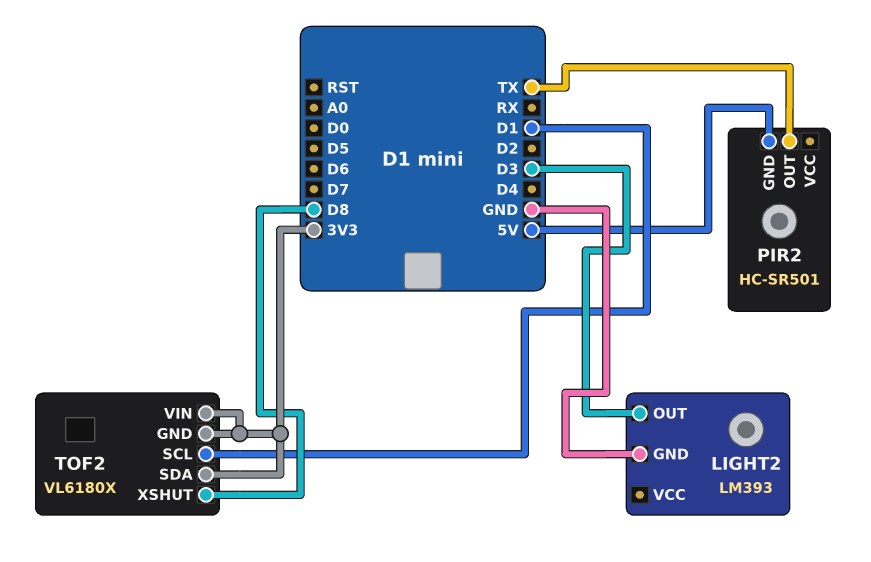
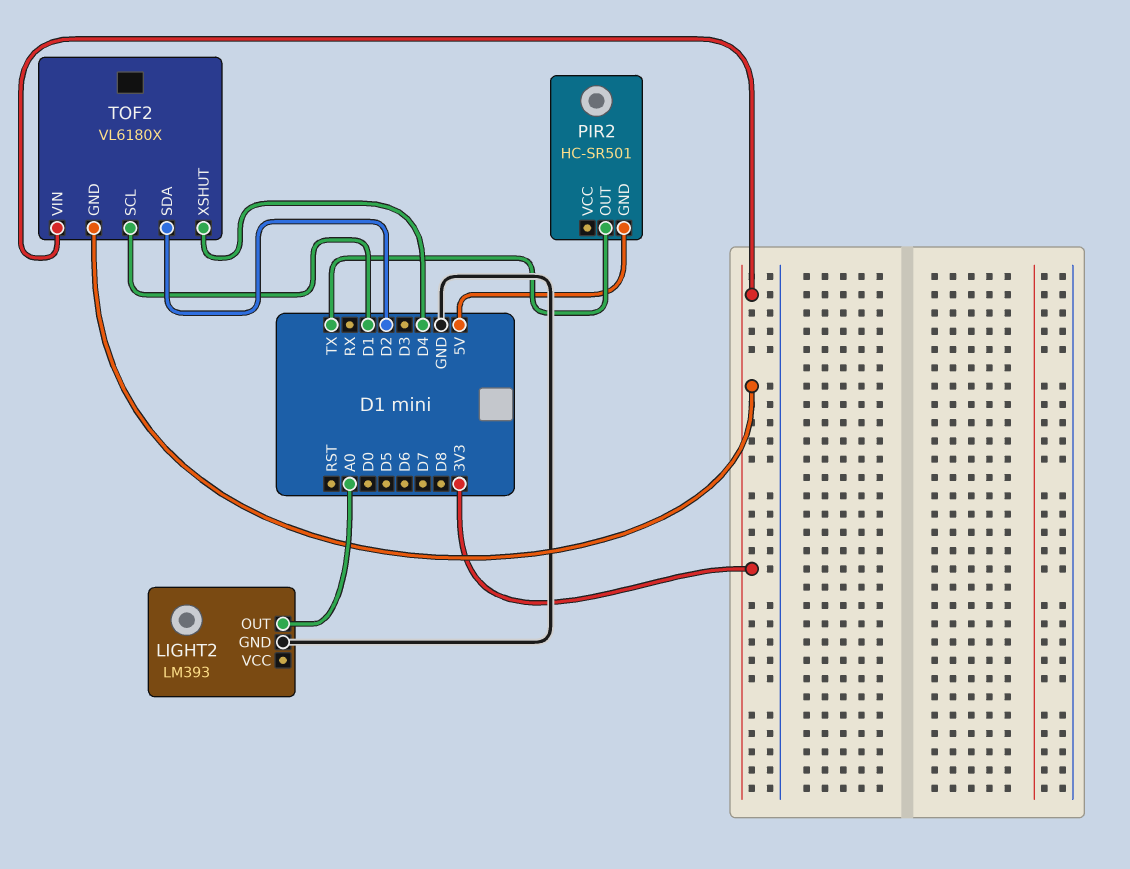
LIGHT2 pin OUT: D3 -> A0
TOF2 pin SDA: 3V3 -> D2
TOF2 pin XSHUT: D8 -> D4

